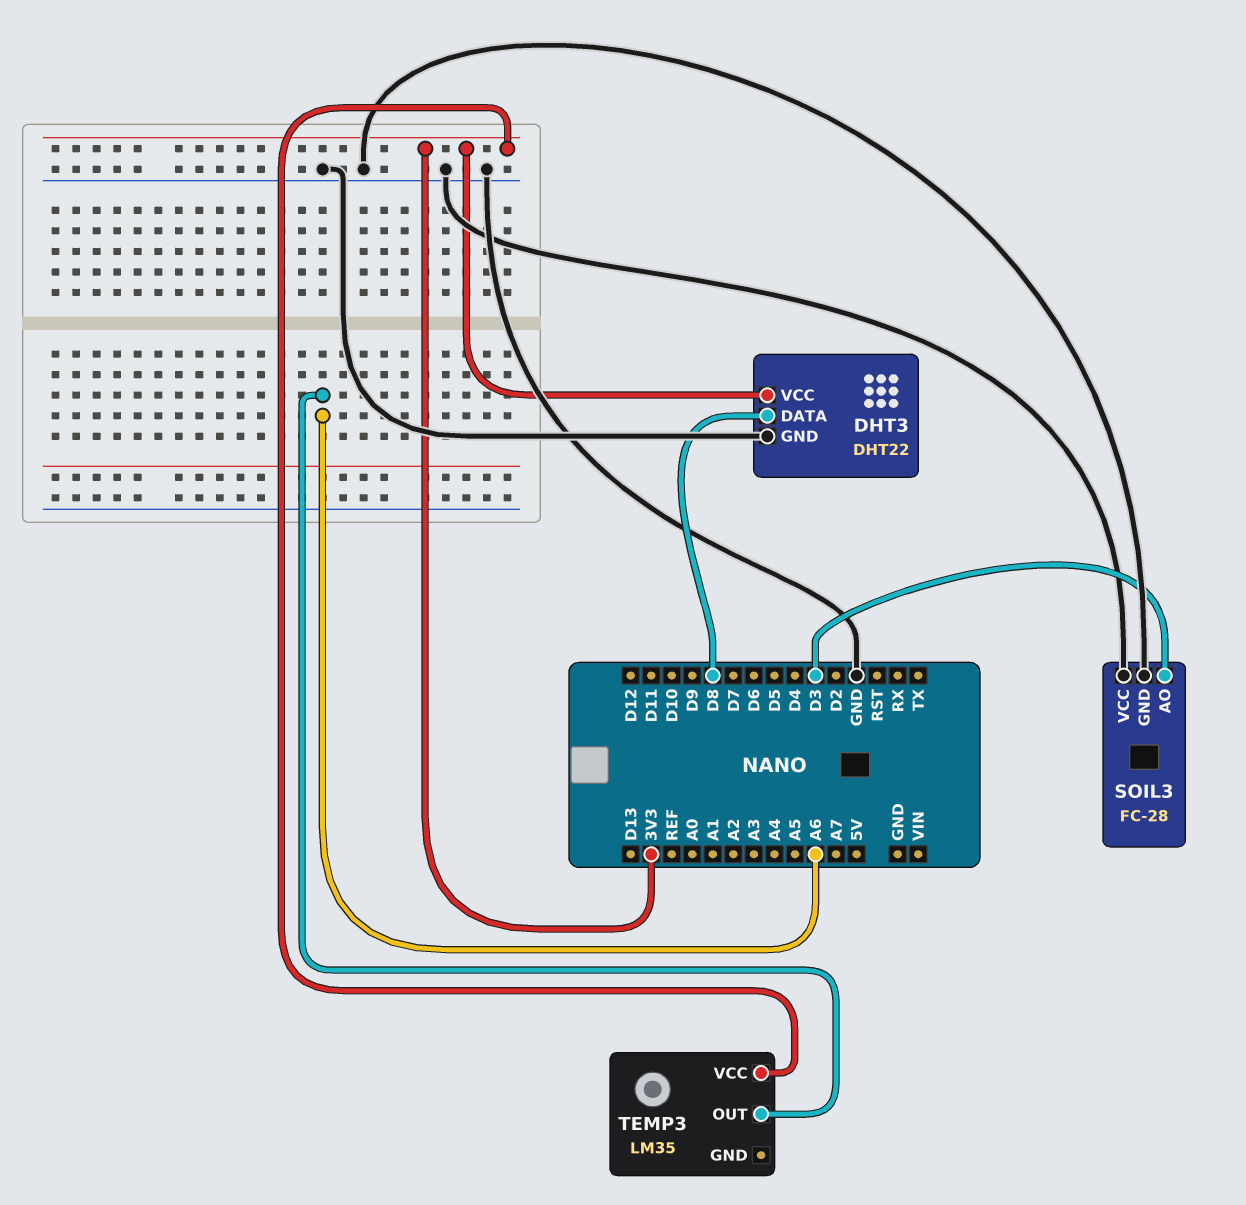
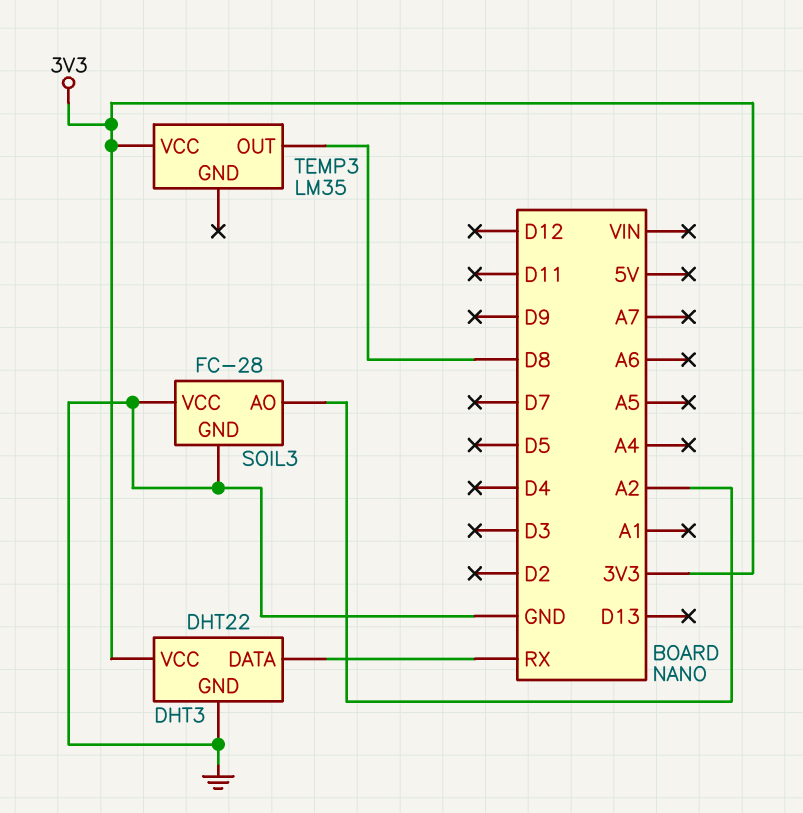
DHT3 pin DATA: D8 -> RX
SOIL3 pin AO: D3 -> A2
TEMP3 pin OUT: A6 -> D8

